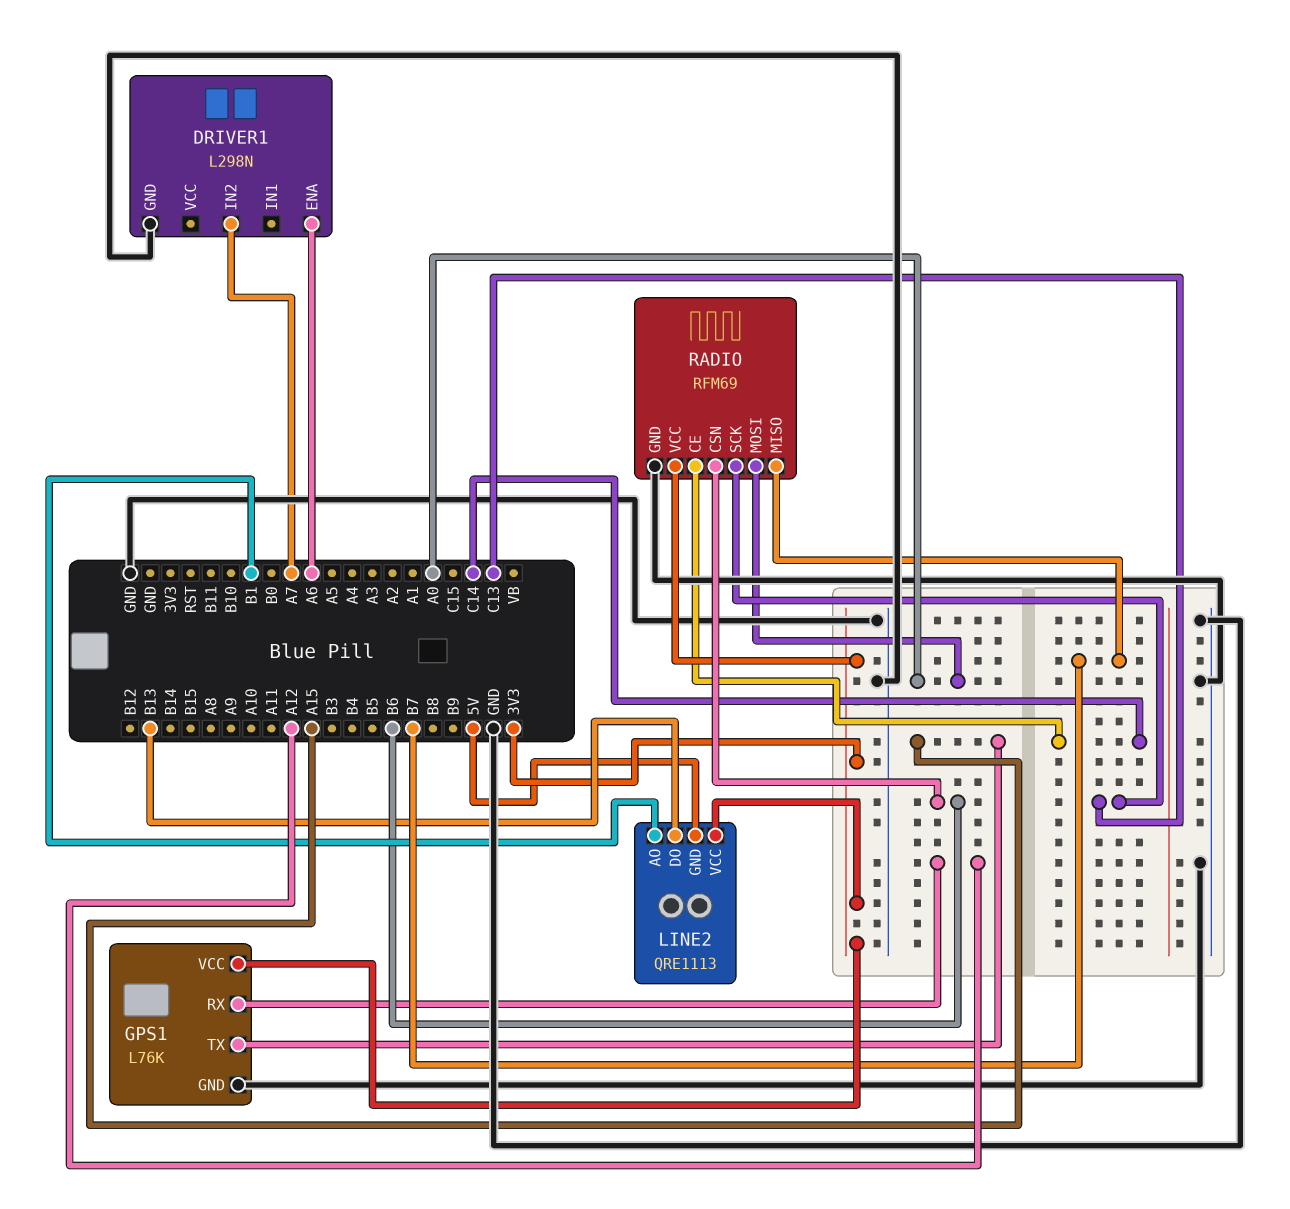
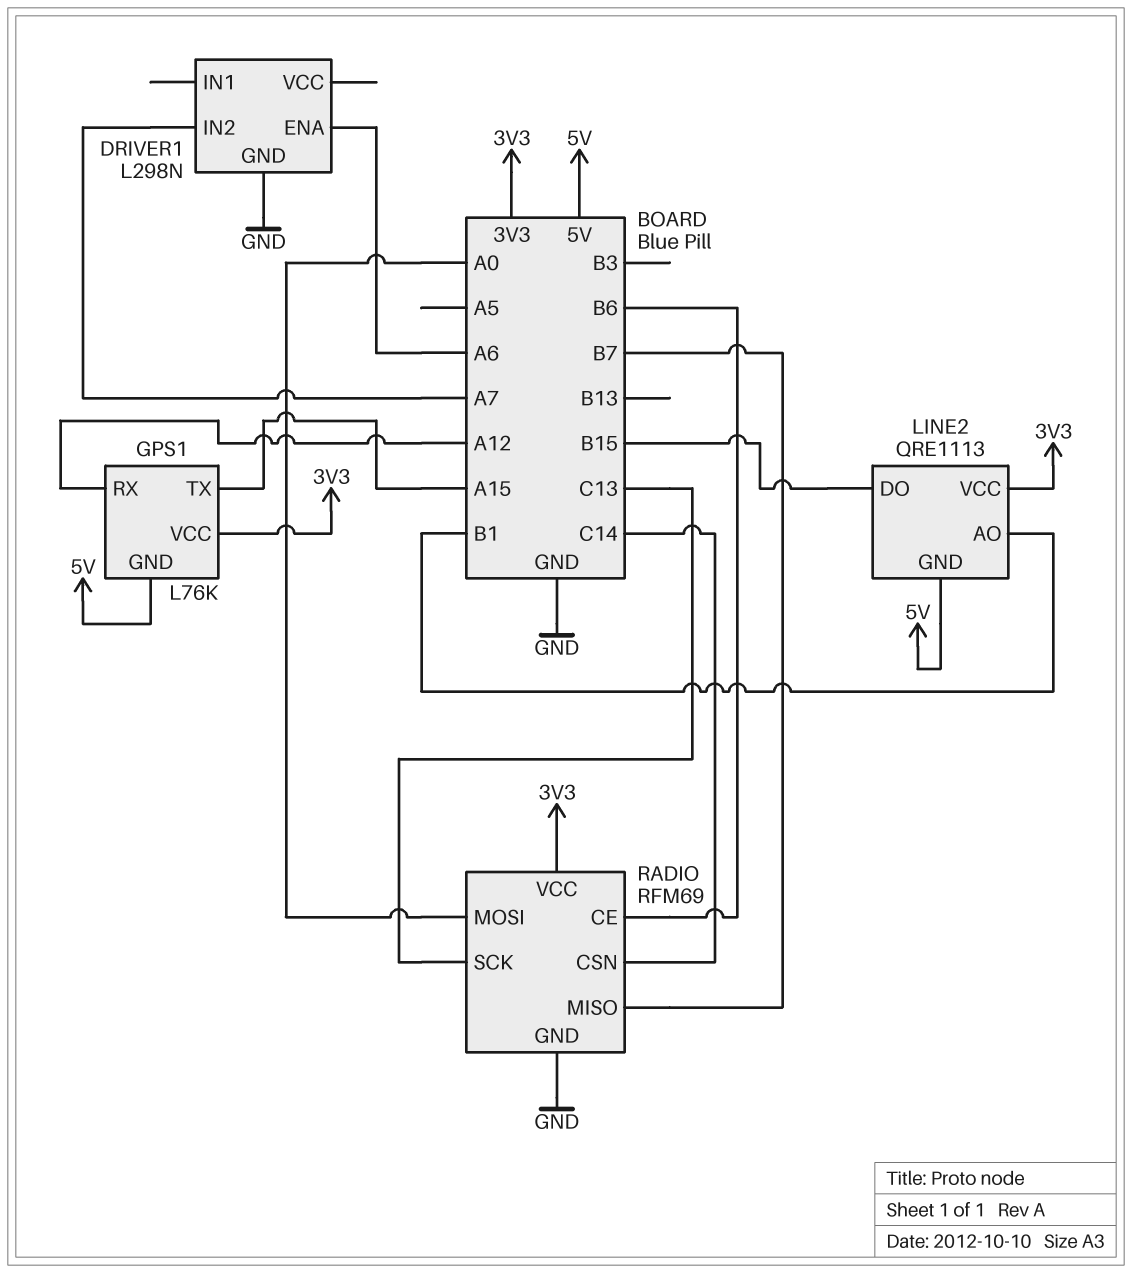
GPS1 pin GND: GND -> 5V
LINE2 pin DO: B13 -> B15
RADIO pin CE: C14 -> B6
RADIO pin CSN: B6 -> C14

